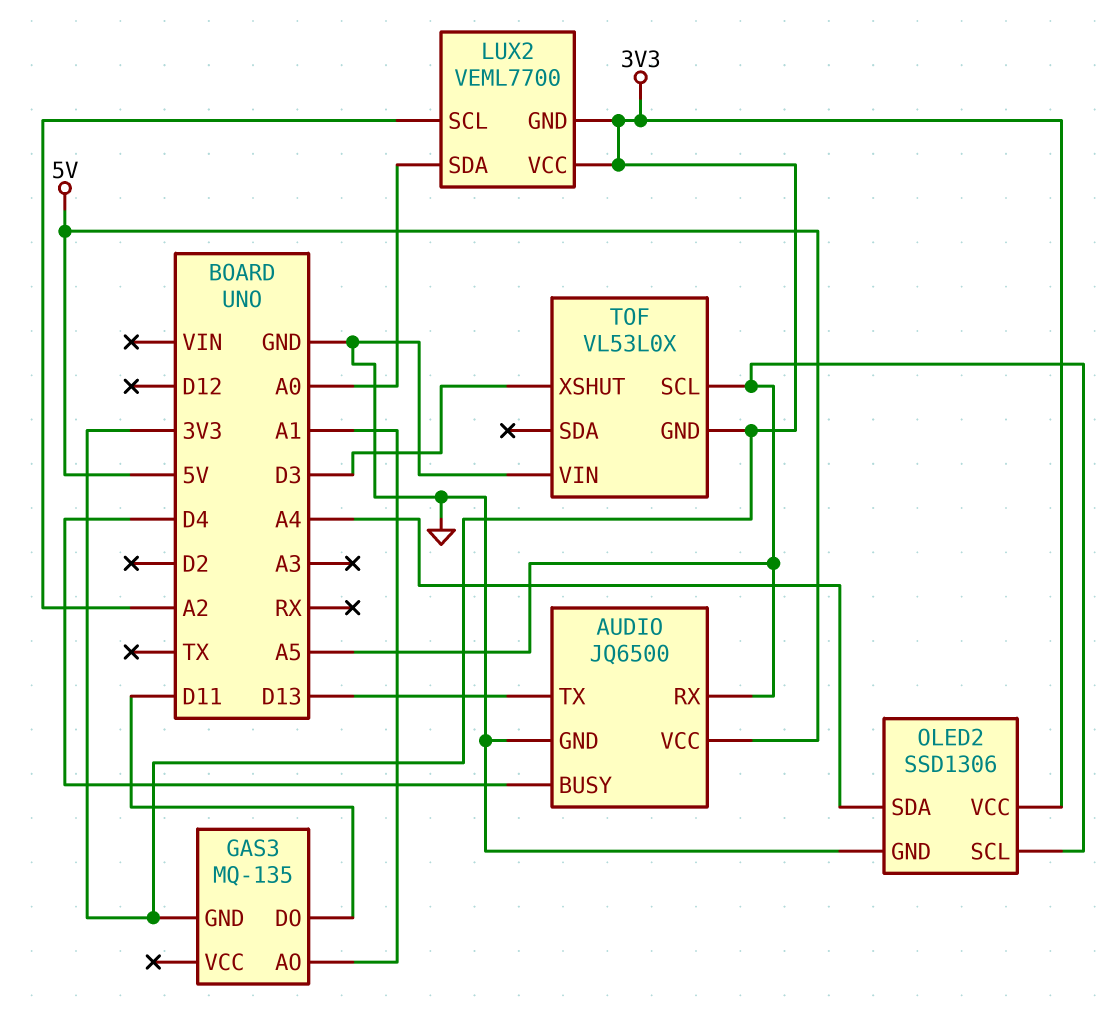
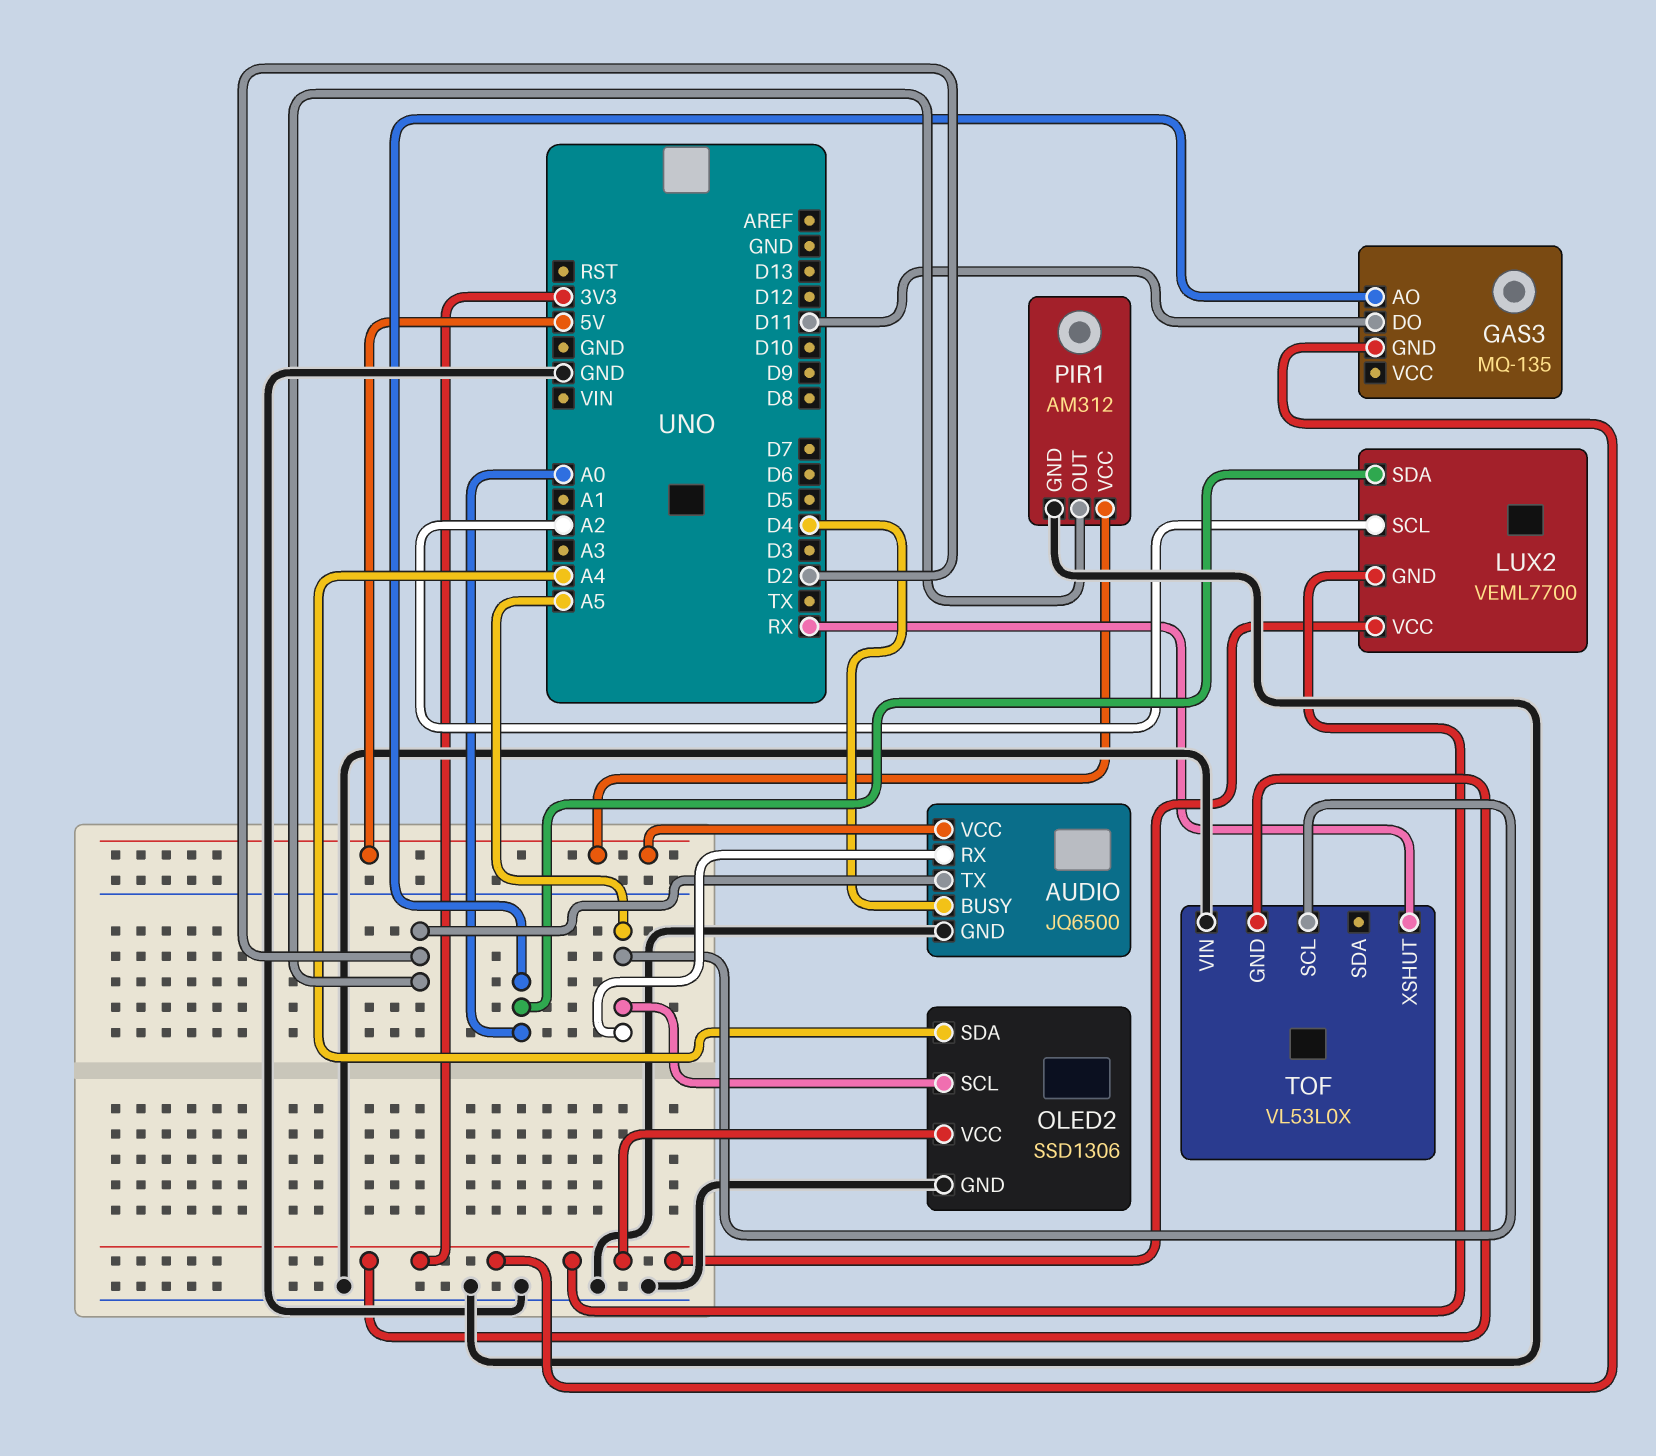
AUDIO pin TX: D13 -> D2
GAS3 pin AO: A1 -> A0
PIR1: none -> AM312
PIR1 pin GND: none -> GND
PIR1 pin OUT: none -> D2
PIR1 pin VCC: none -> 5V
TOF pin XSHUT: D3 -> RX

